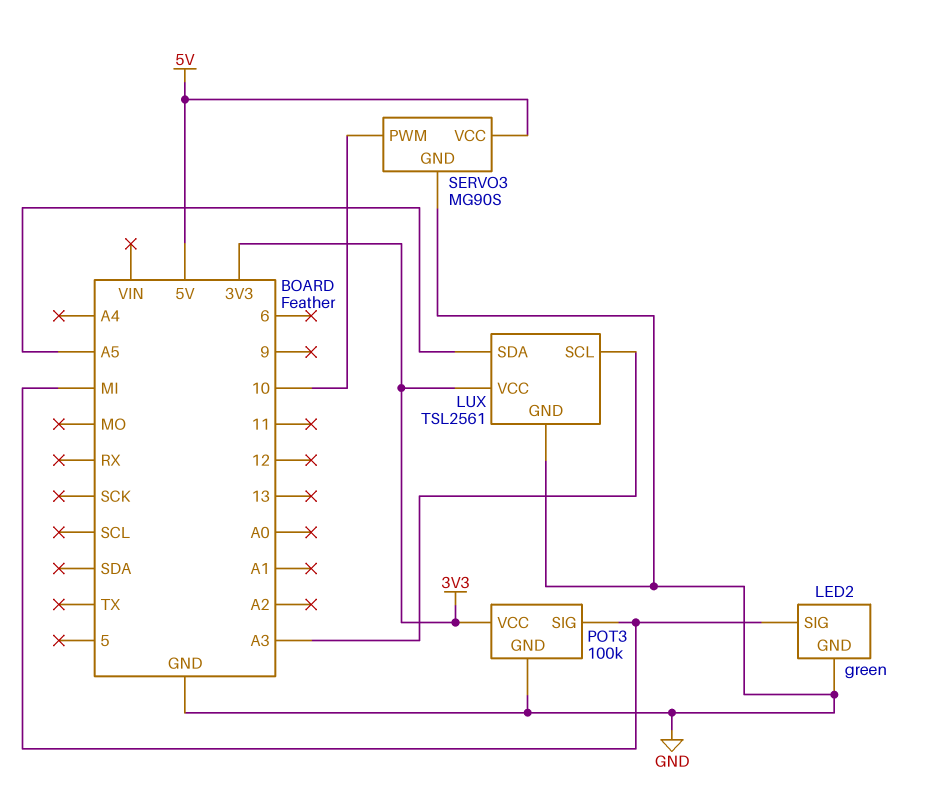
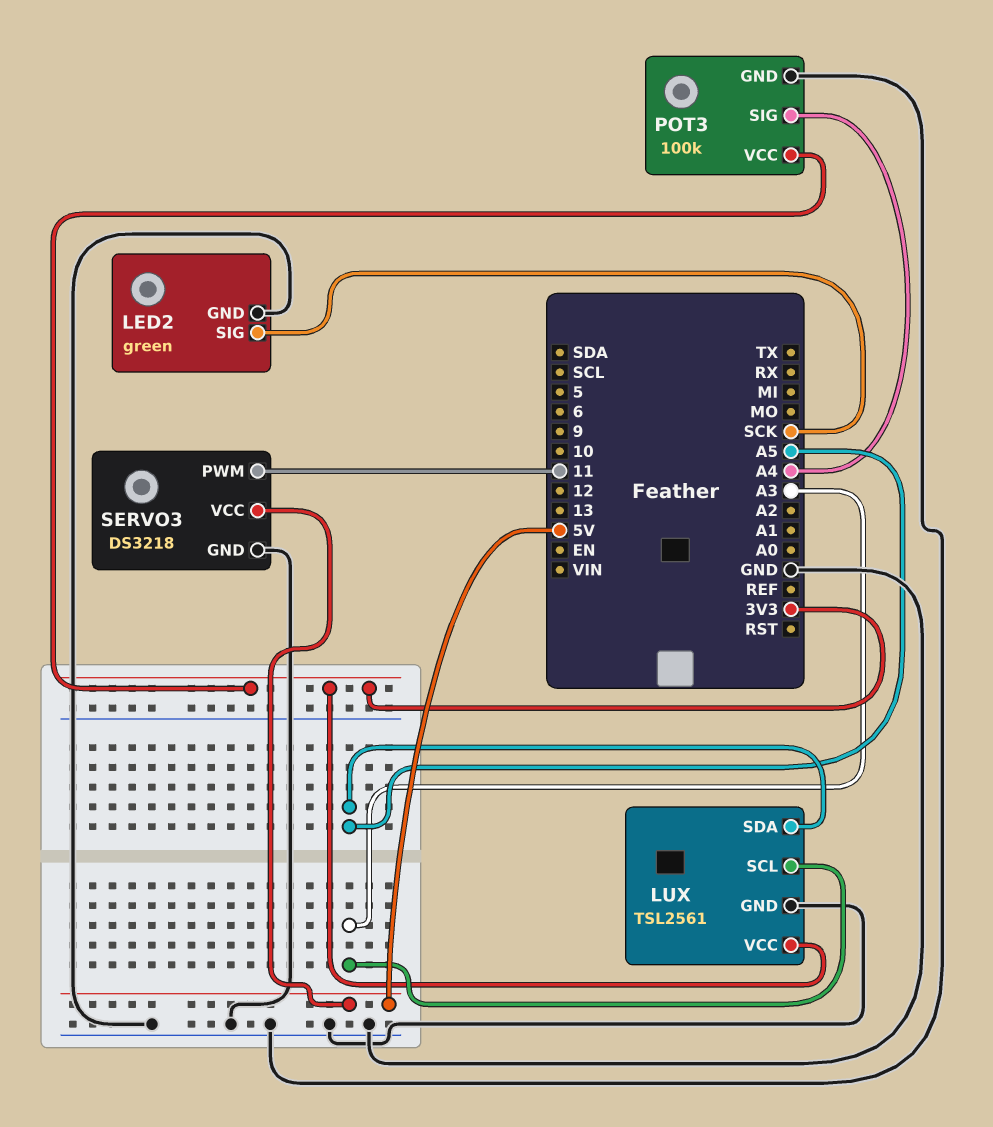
LED2 pin SIG: MI -> SCK
POT3 pin SIG: MI -> A4
SERVO3: MG90S -> DS3218
SERVO3 pin PWM: 10 -> 11

